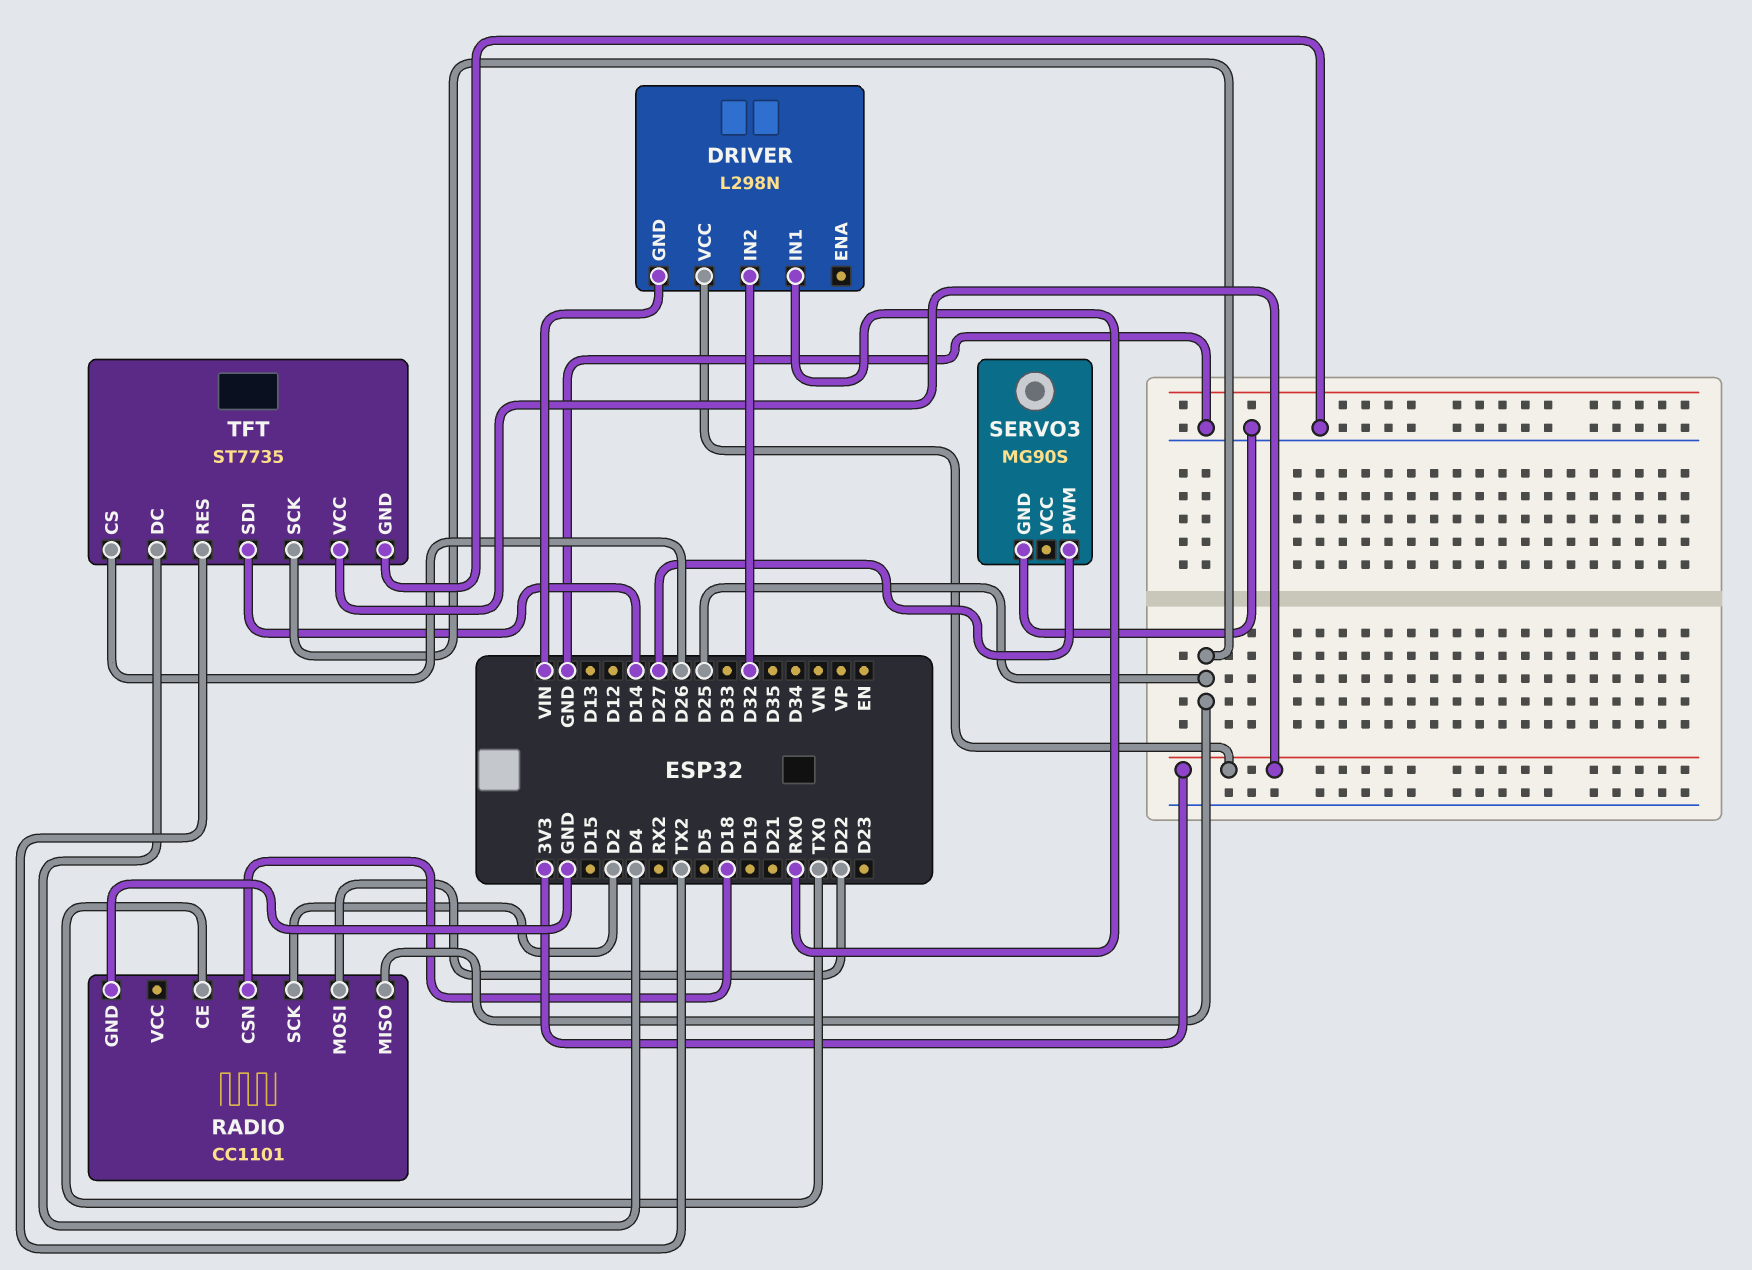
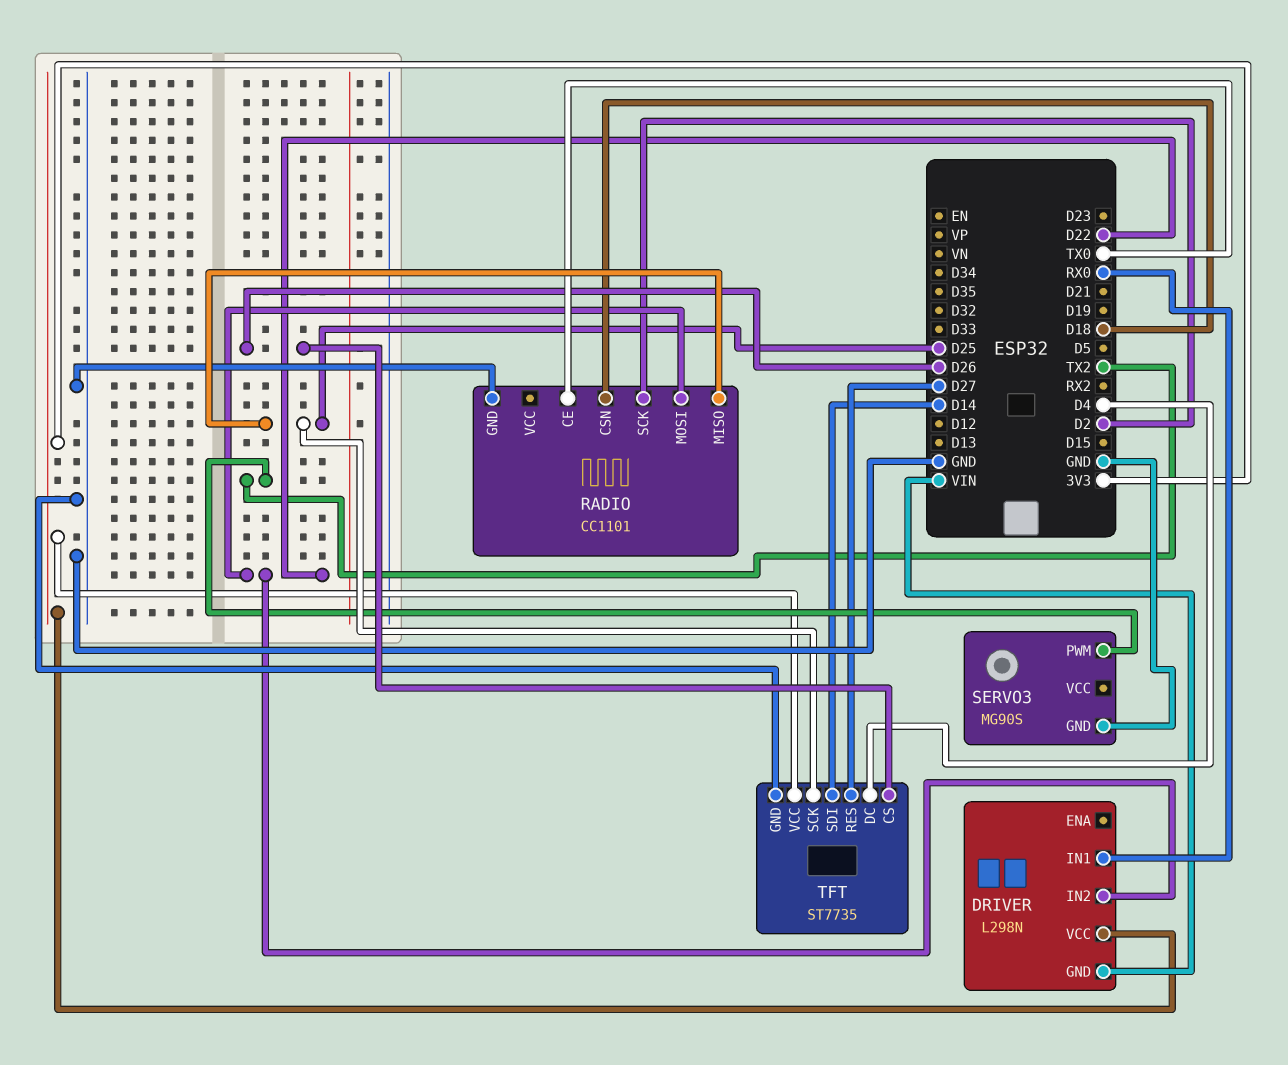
DRIVER pin IN2: D32 -> D22
SERVO3 pin PWM: D27 -> TX2
TFT pin RES: TX2 -> D27

